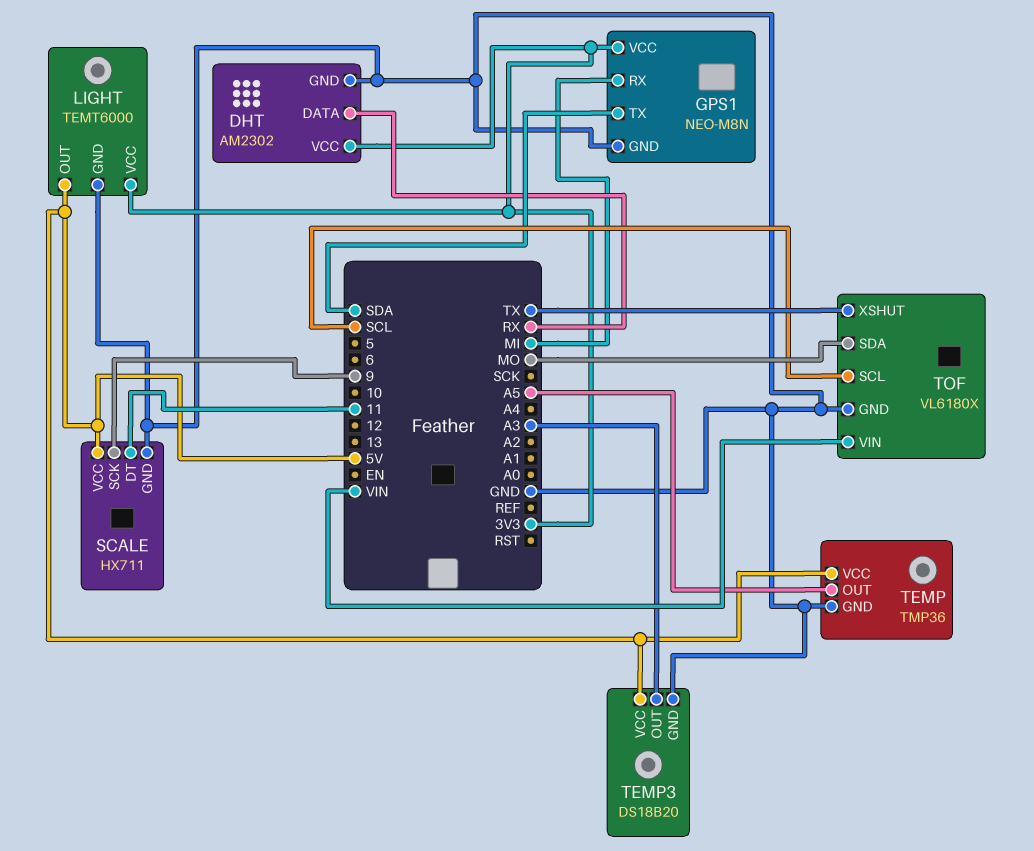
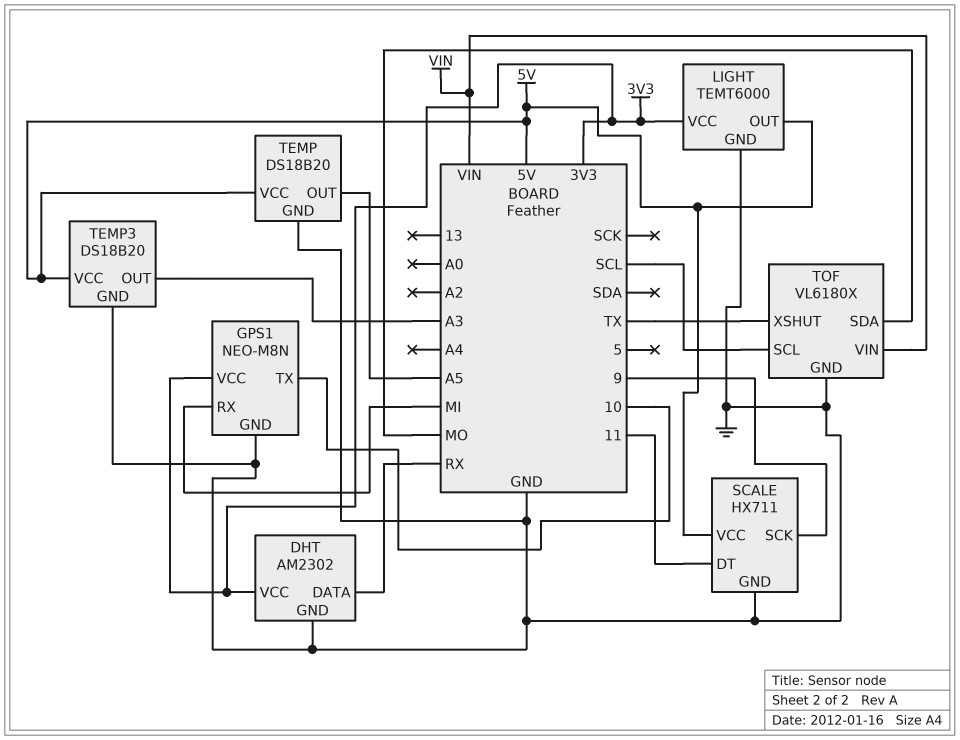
GPS1 pin TX: SDA -> 10
TEMP: TMP36 -> DS18B20

